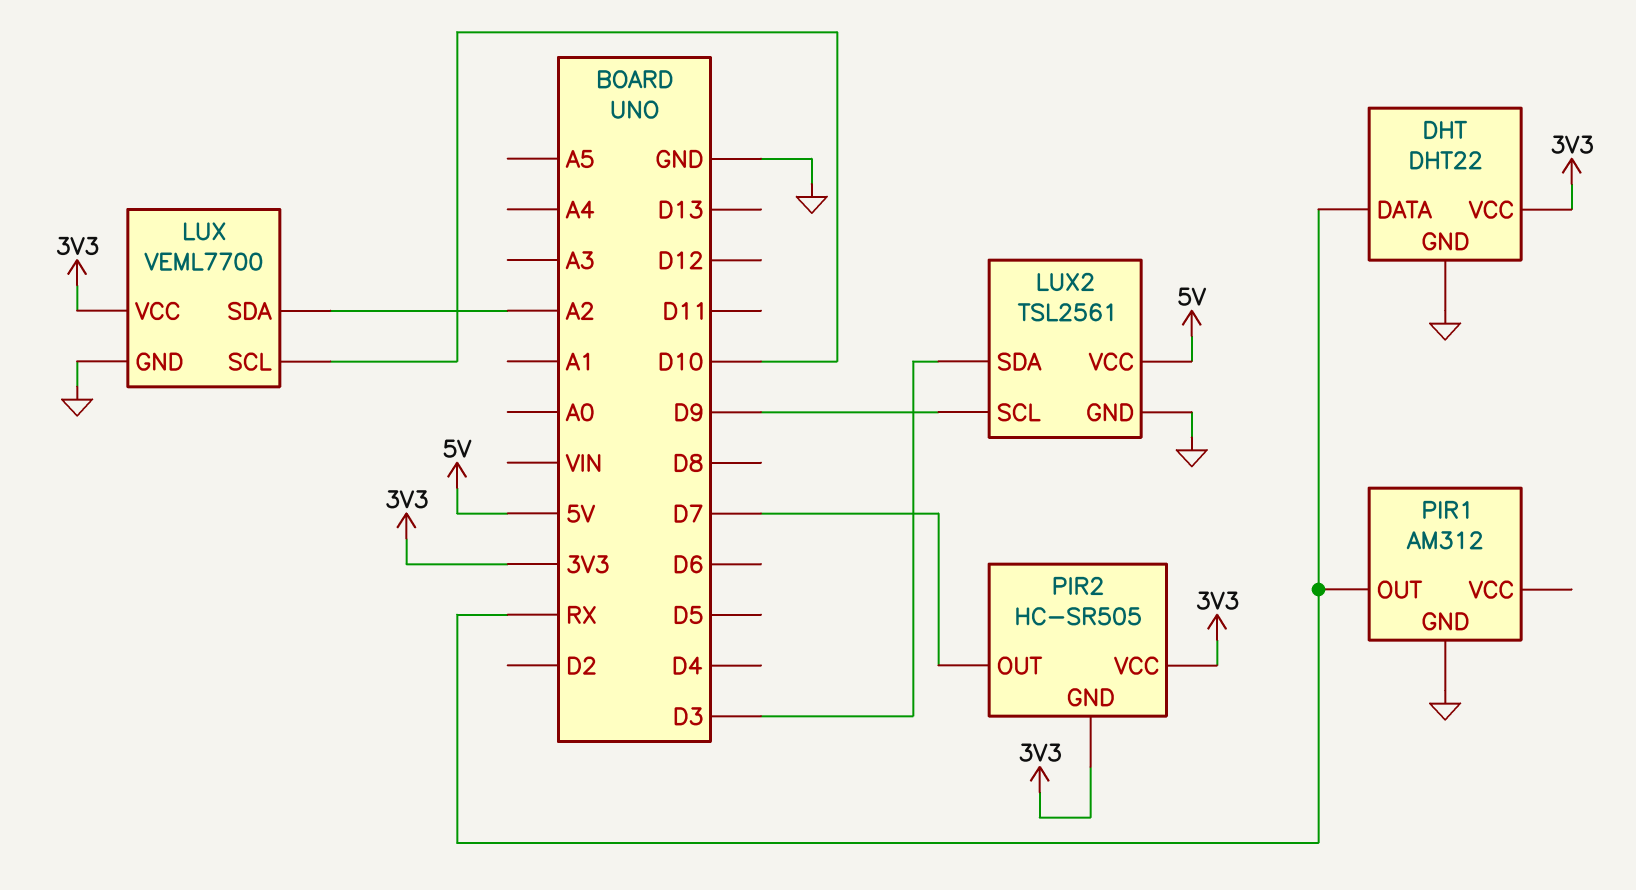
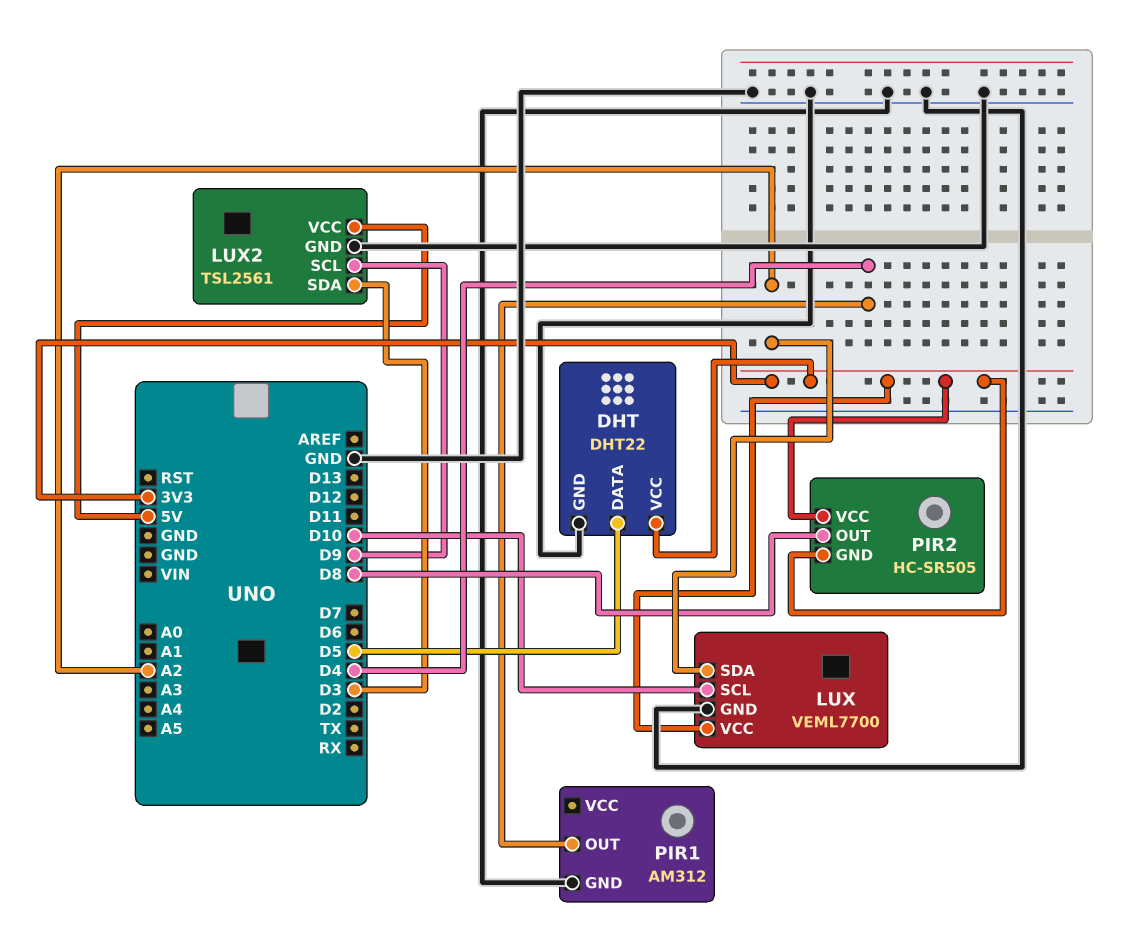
DHT pin DATA: RX -> D5
PIR1 pin OUT: RX -> D4
PIR2 pin OUT: D7 -> D8

